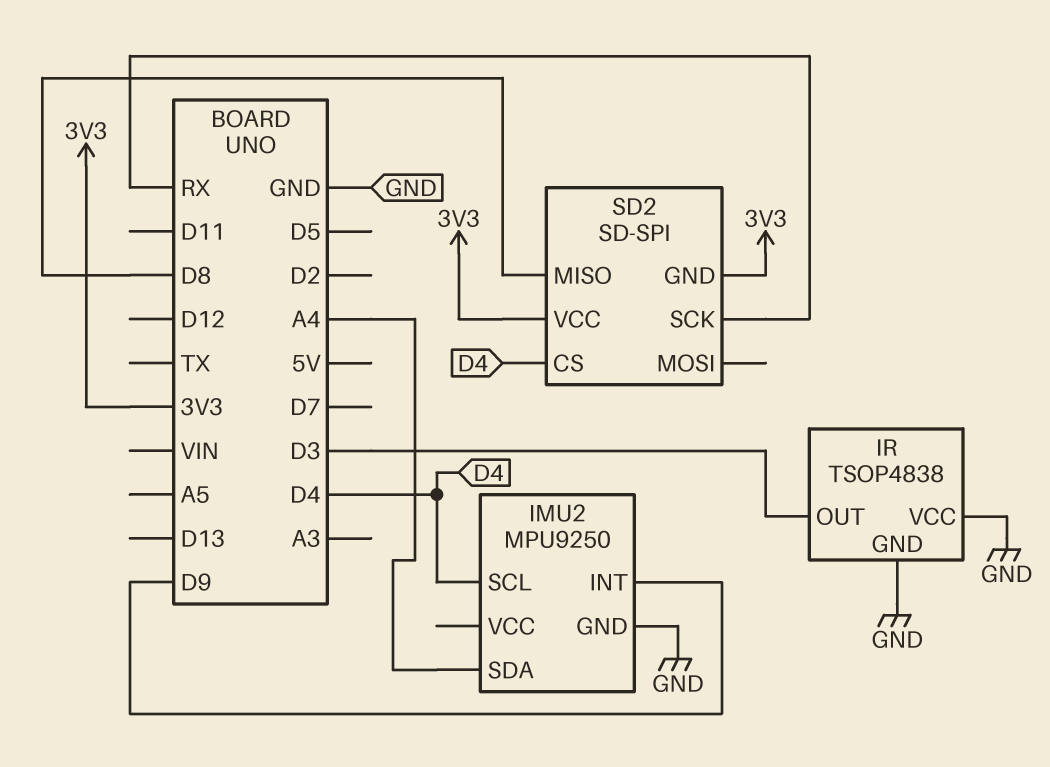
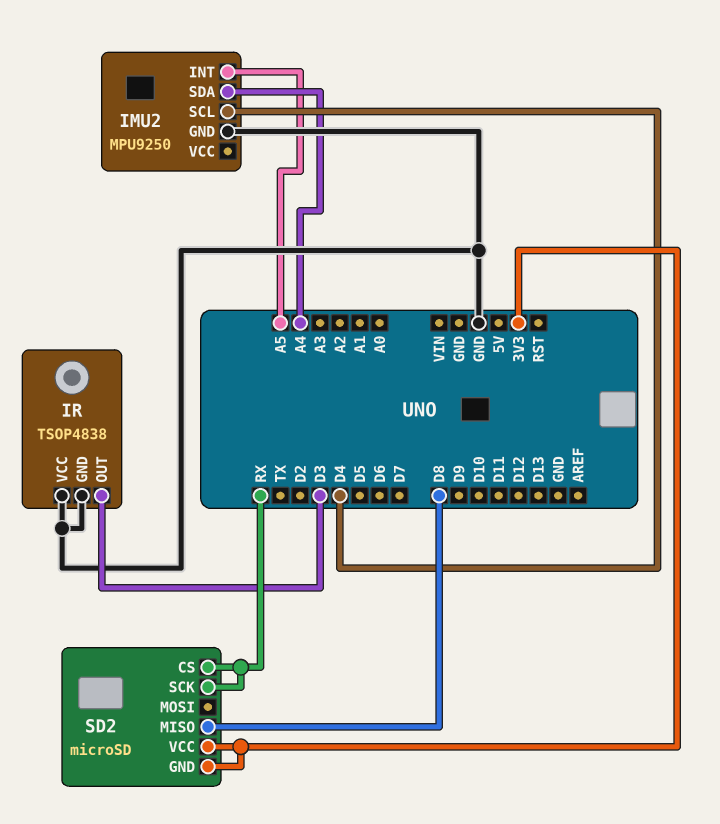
IMU2 pin INT: D9 -> A5
SD2: SD-SPI -> microSD
SD2 pin CS: D4 -> RX

